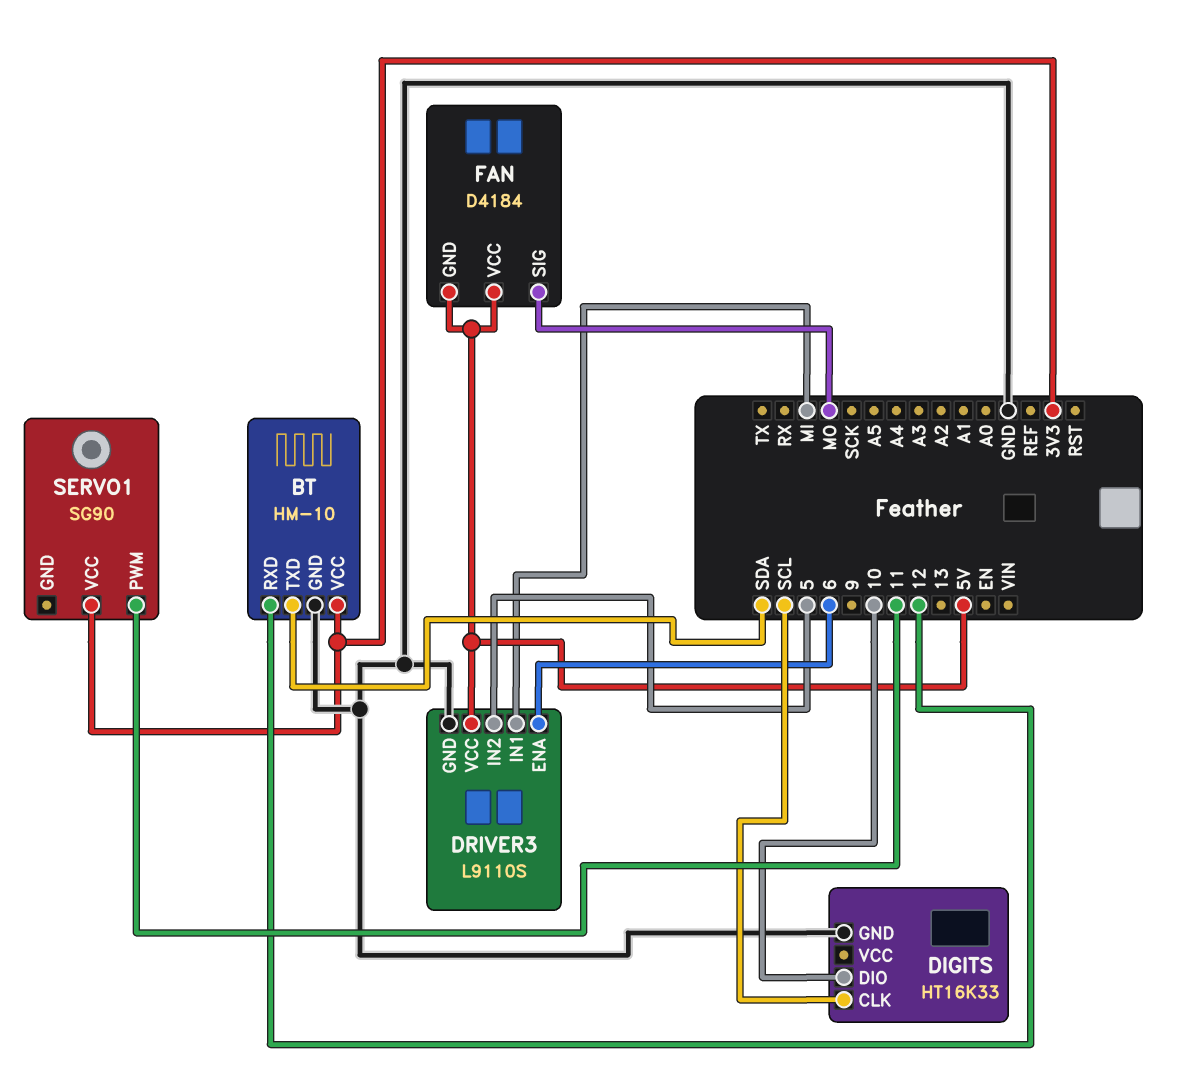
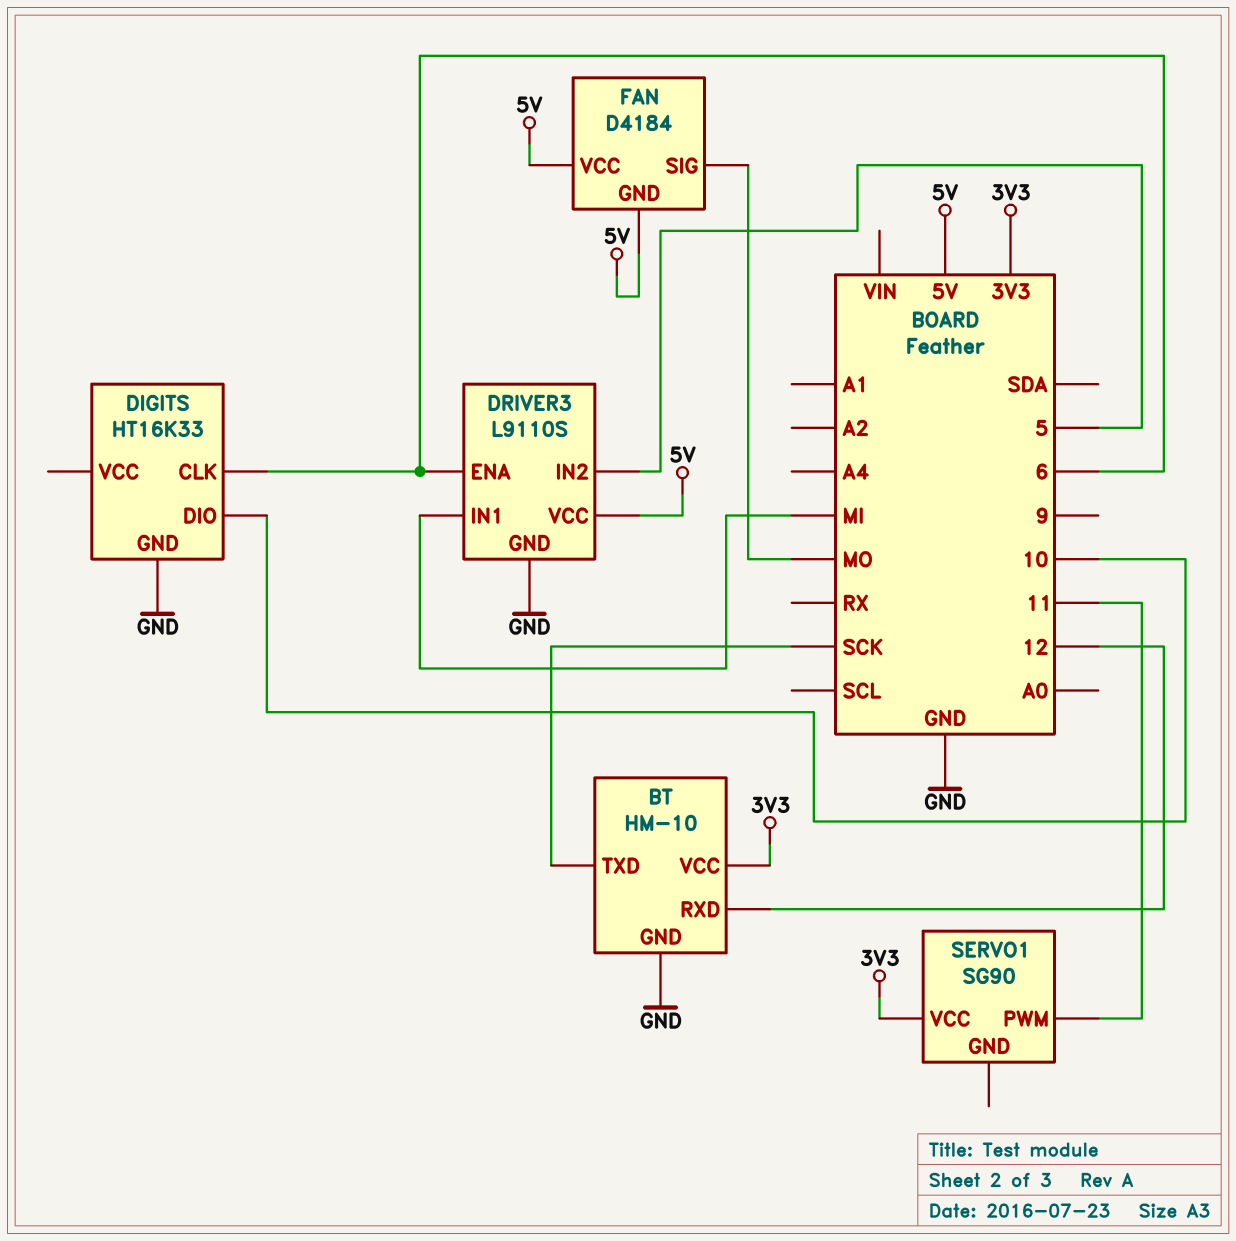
BT pin TXD: SDA -> SCK
DIGITS pin CLK: SCL -> 6

